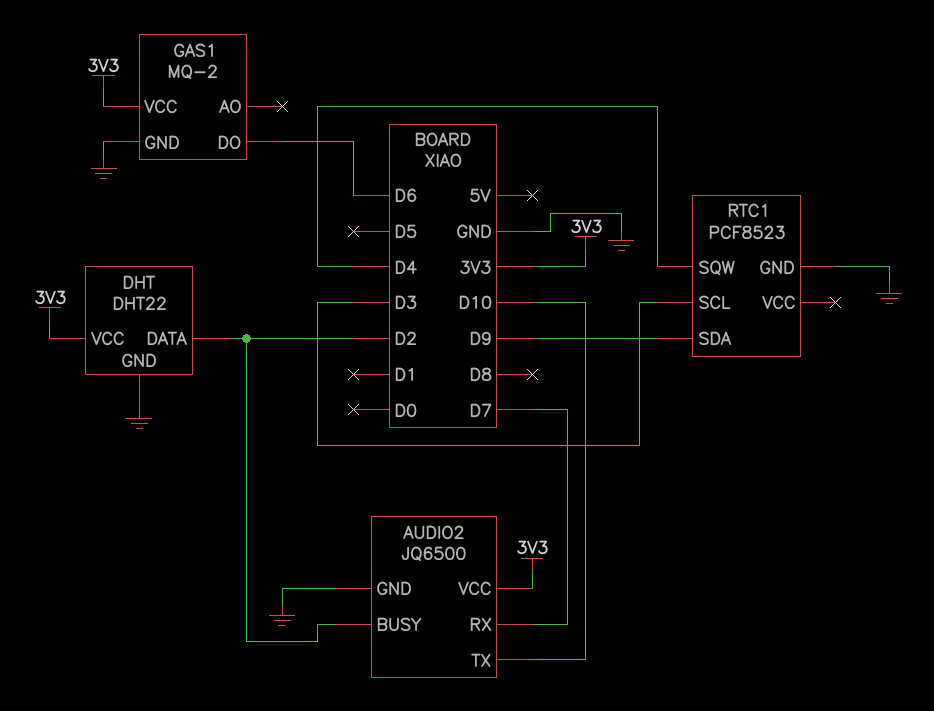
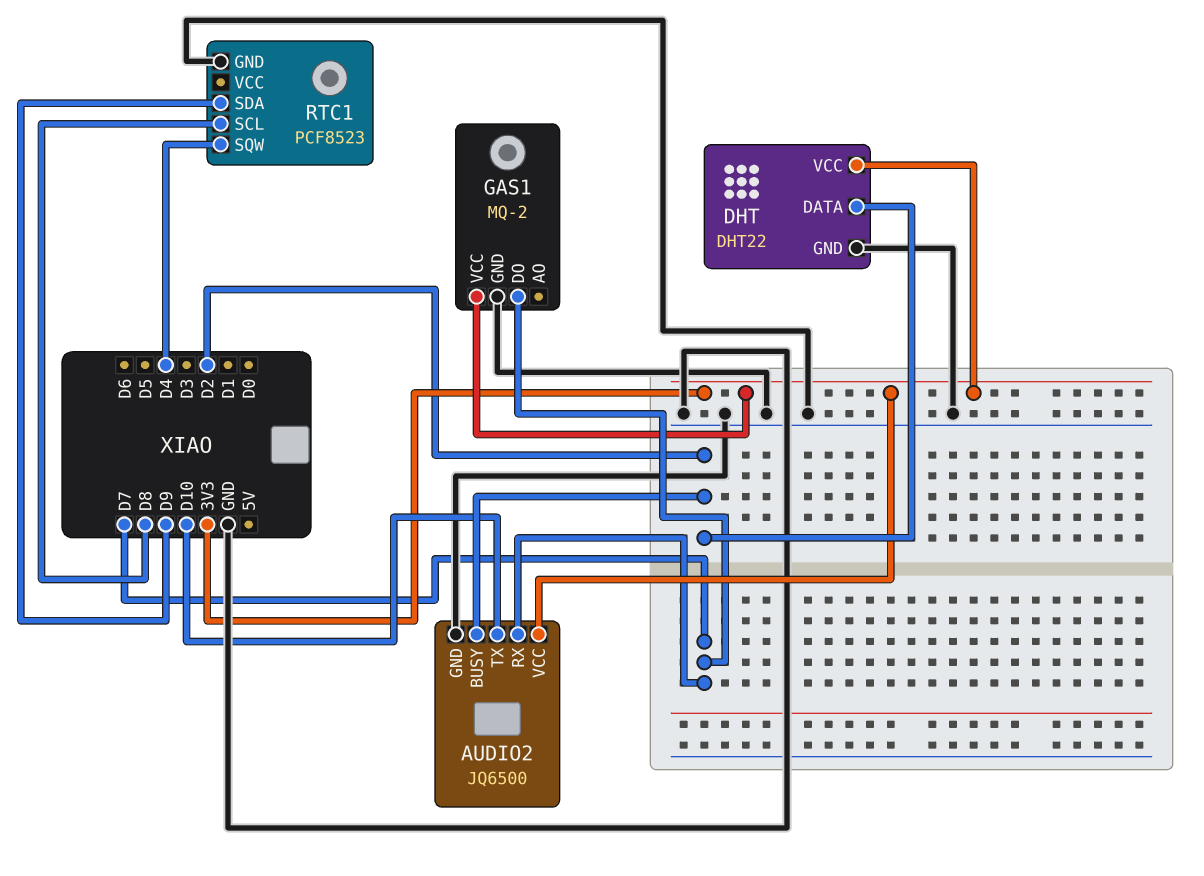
GAS1 pin DO: D6 -> D7
RTC1 pin SCL: D3 -> D8

